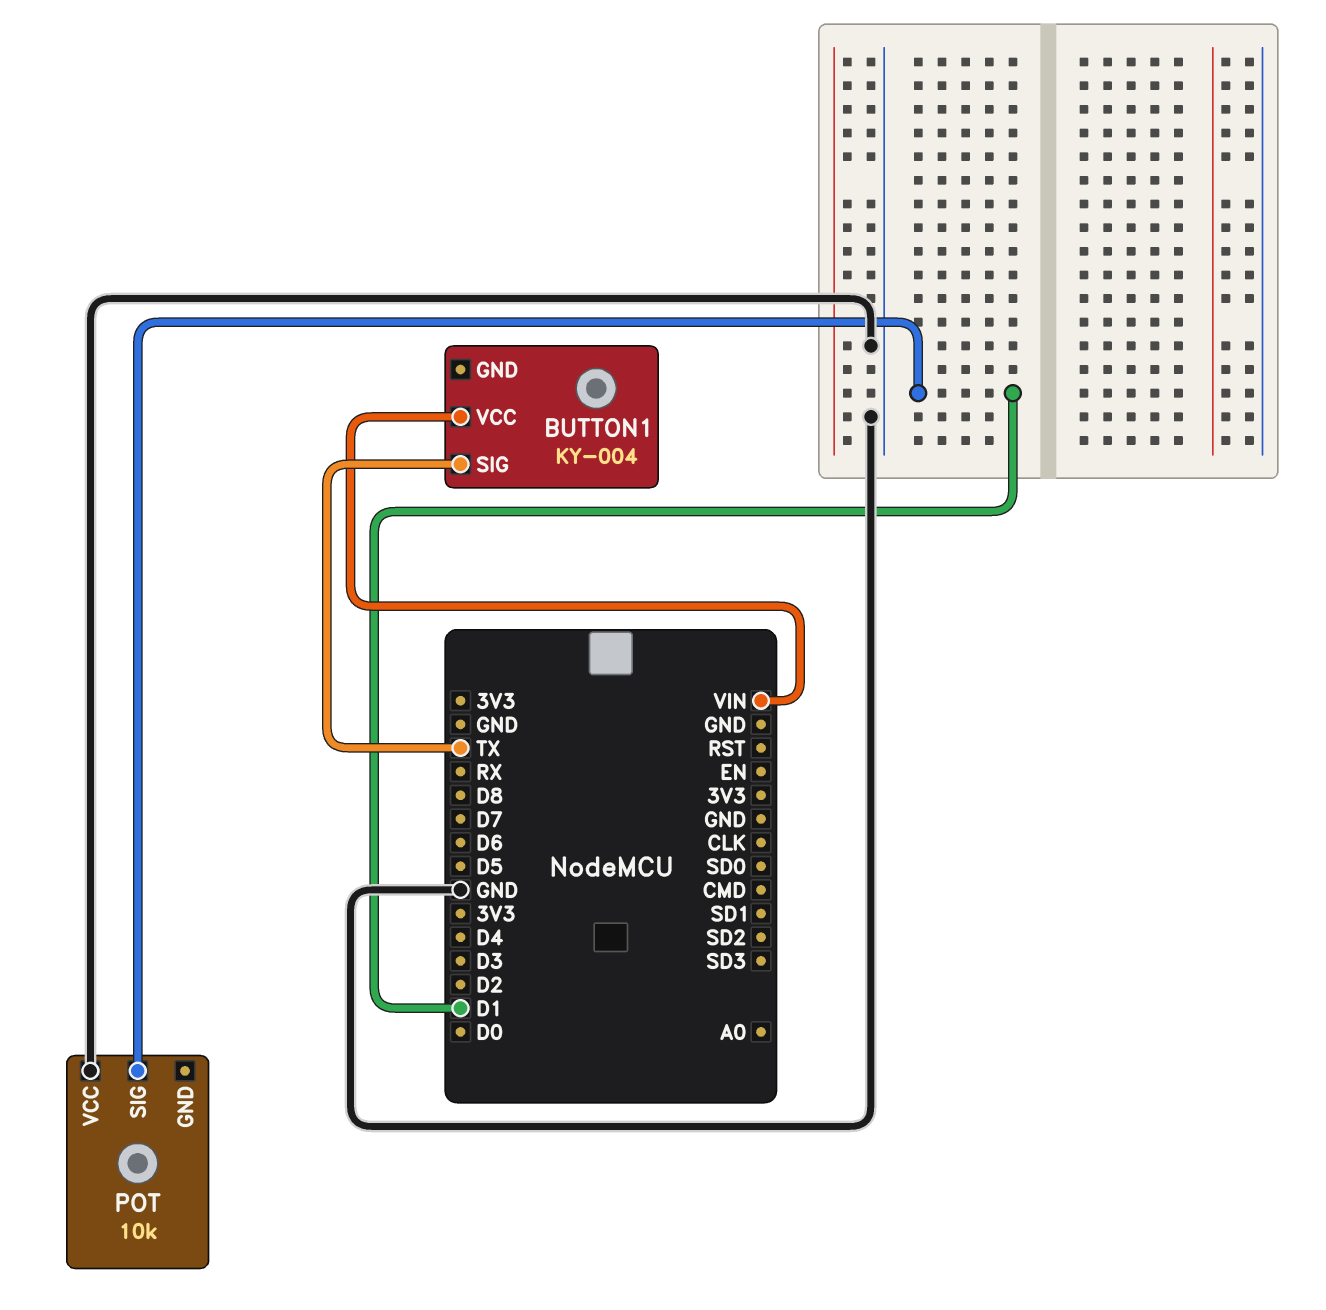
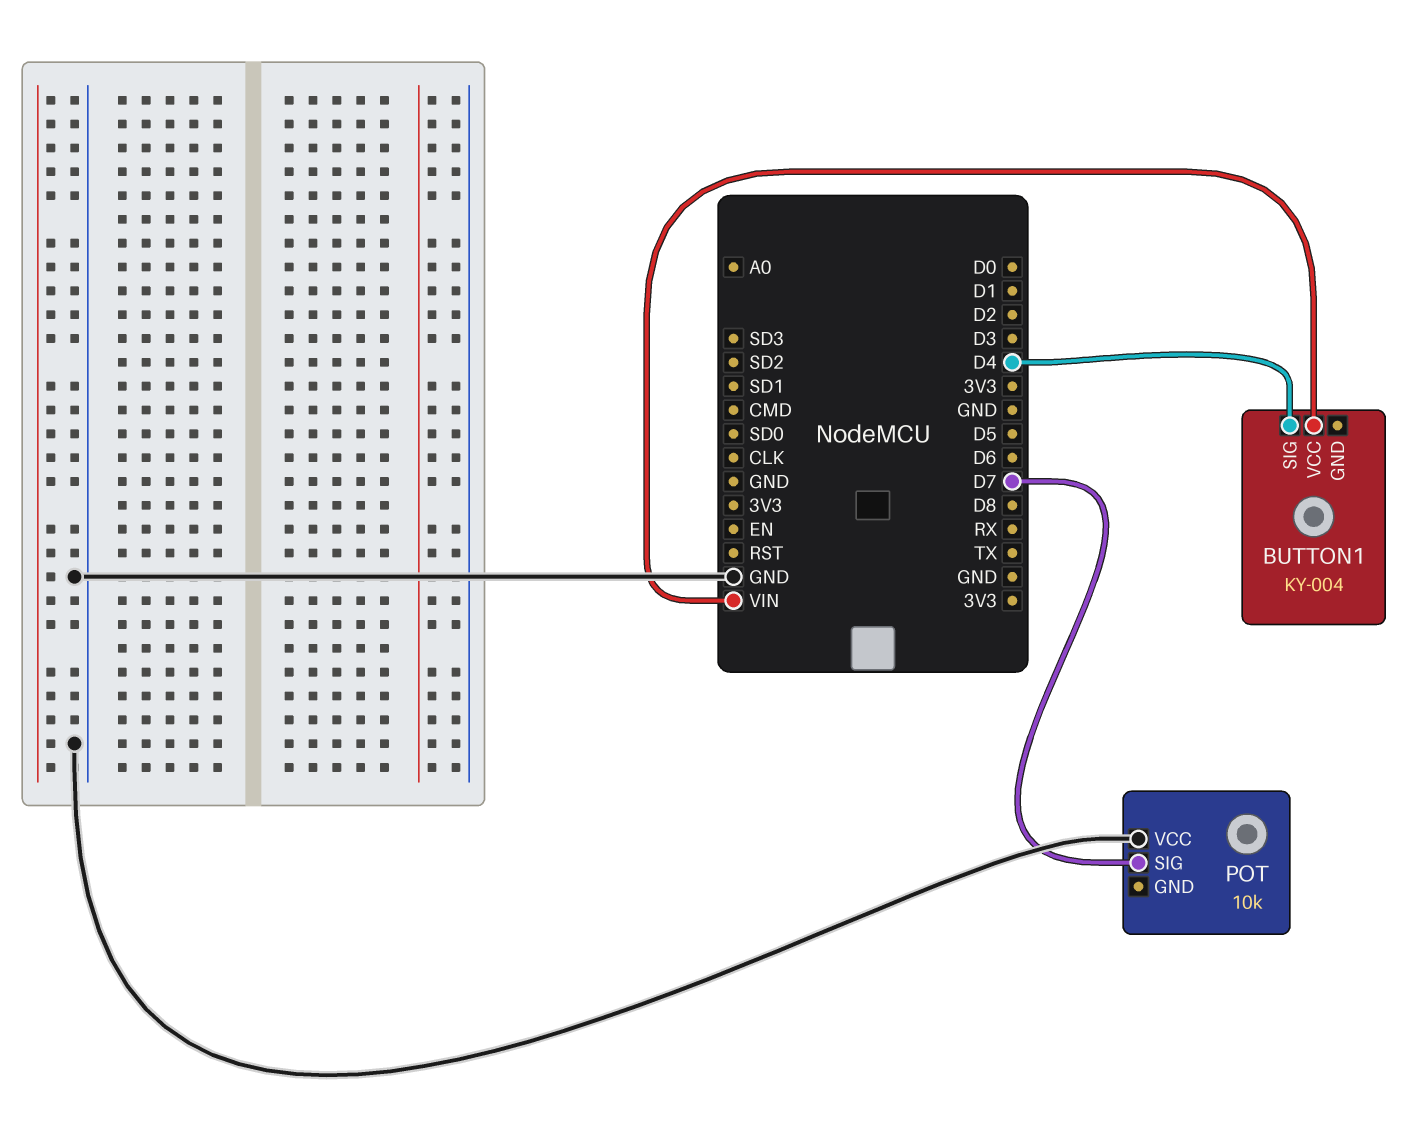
BUTTON1 pin SIG: TX -> D4
POT pin SIG: D1 -> D7

